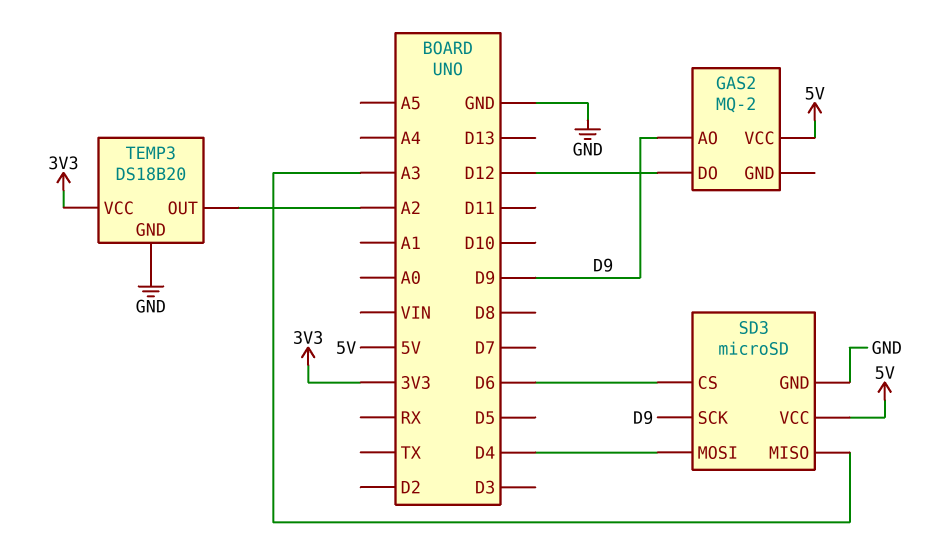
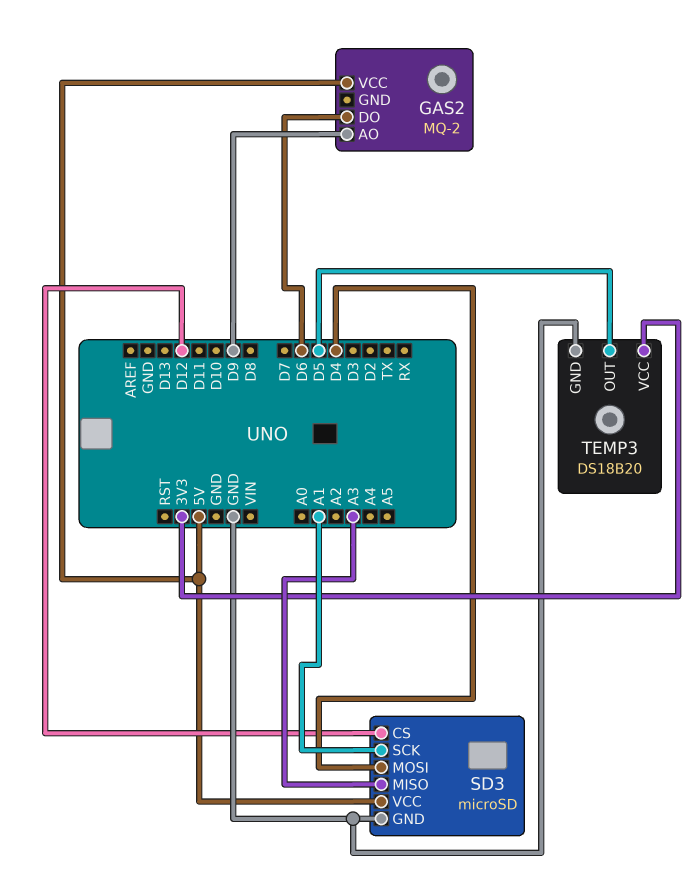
GAS2 pin DO: D12 -> D6
SD3 pin CS: D6 -> D12
SD3 pin SCK: D9 -> A1
TEMP3 pin OUT: A2 -> D5

